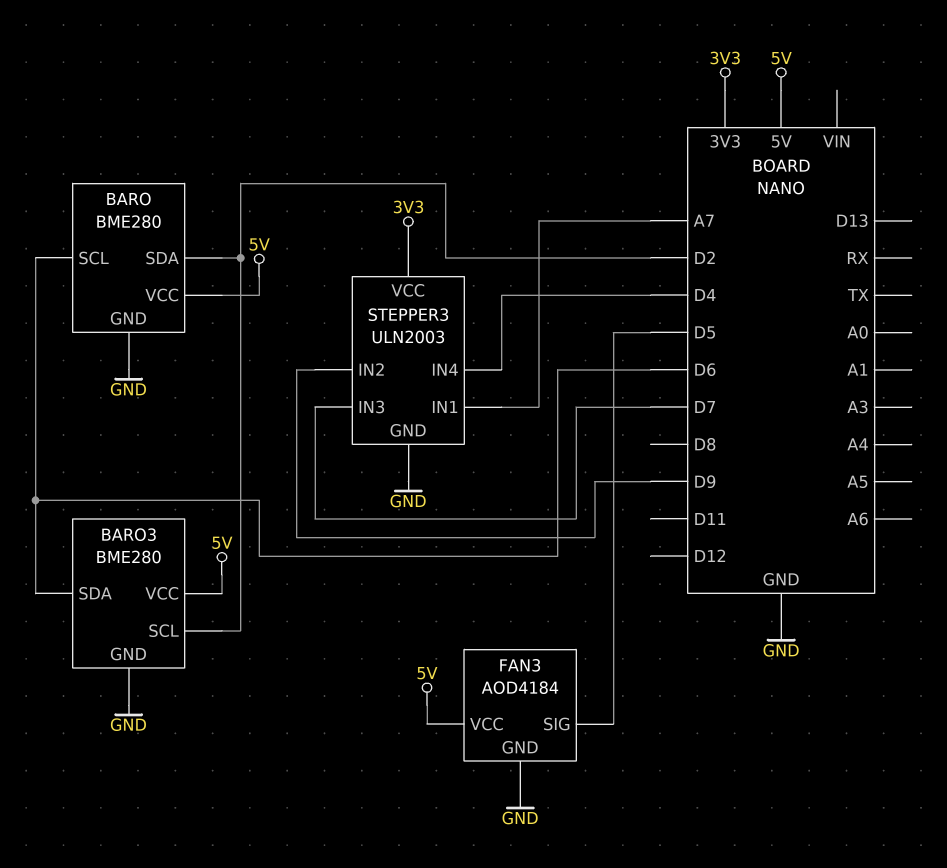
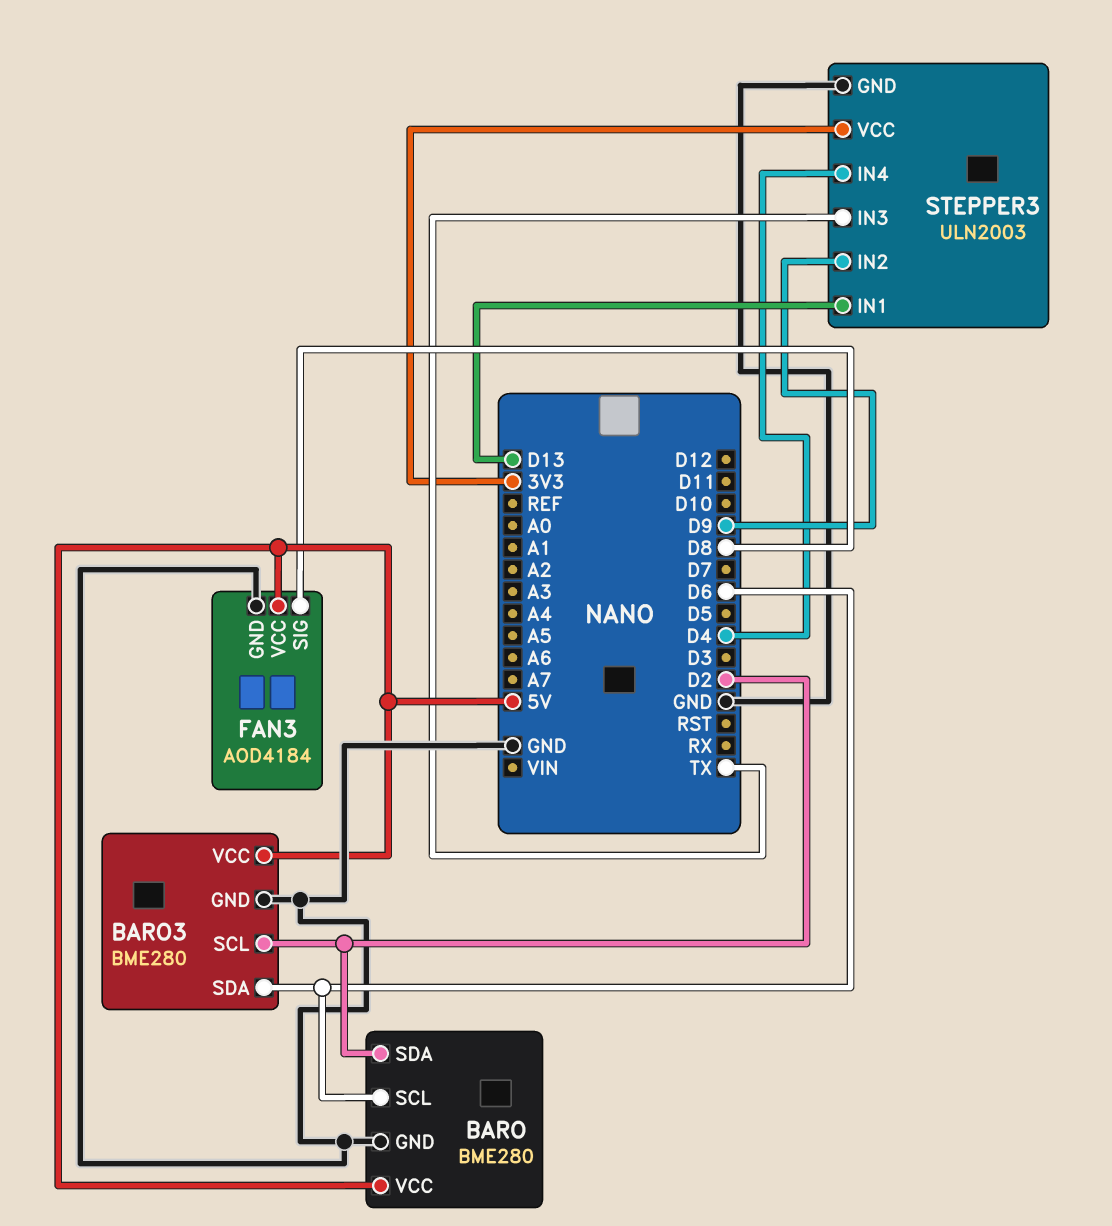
FAN3 pin SIG: D5 -> D8
STEPPER3 pin IN1: A7 -> D13
STEPPER3 pin IN3: D7 -> TX

